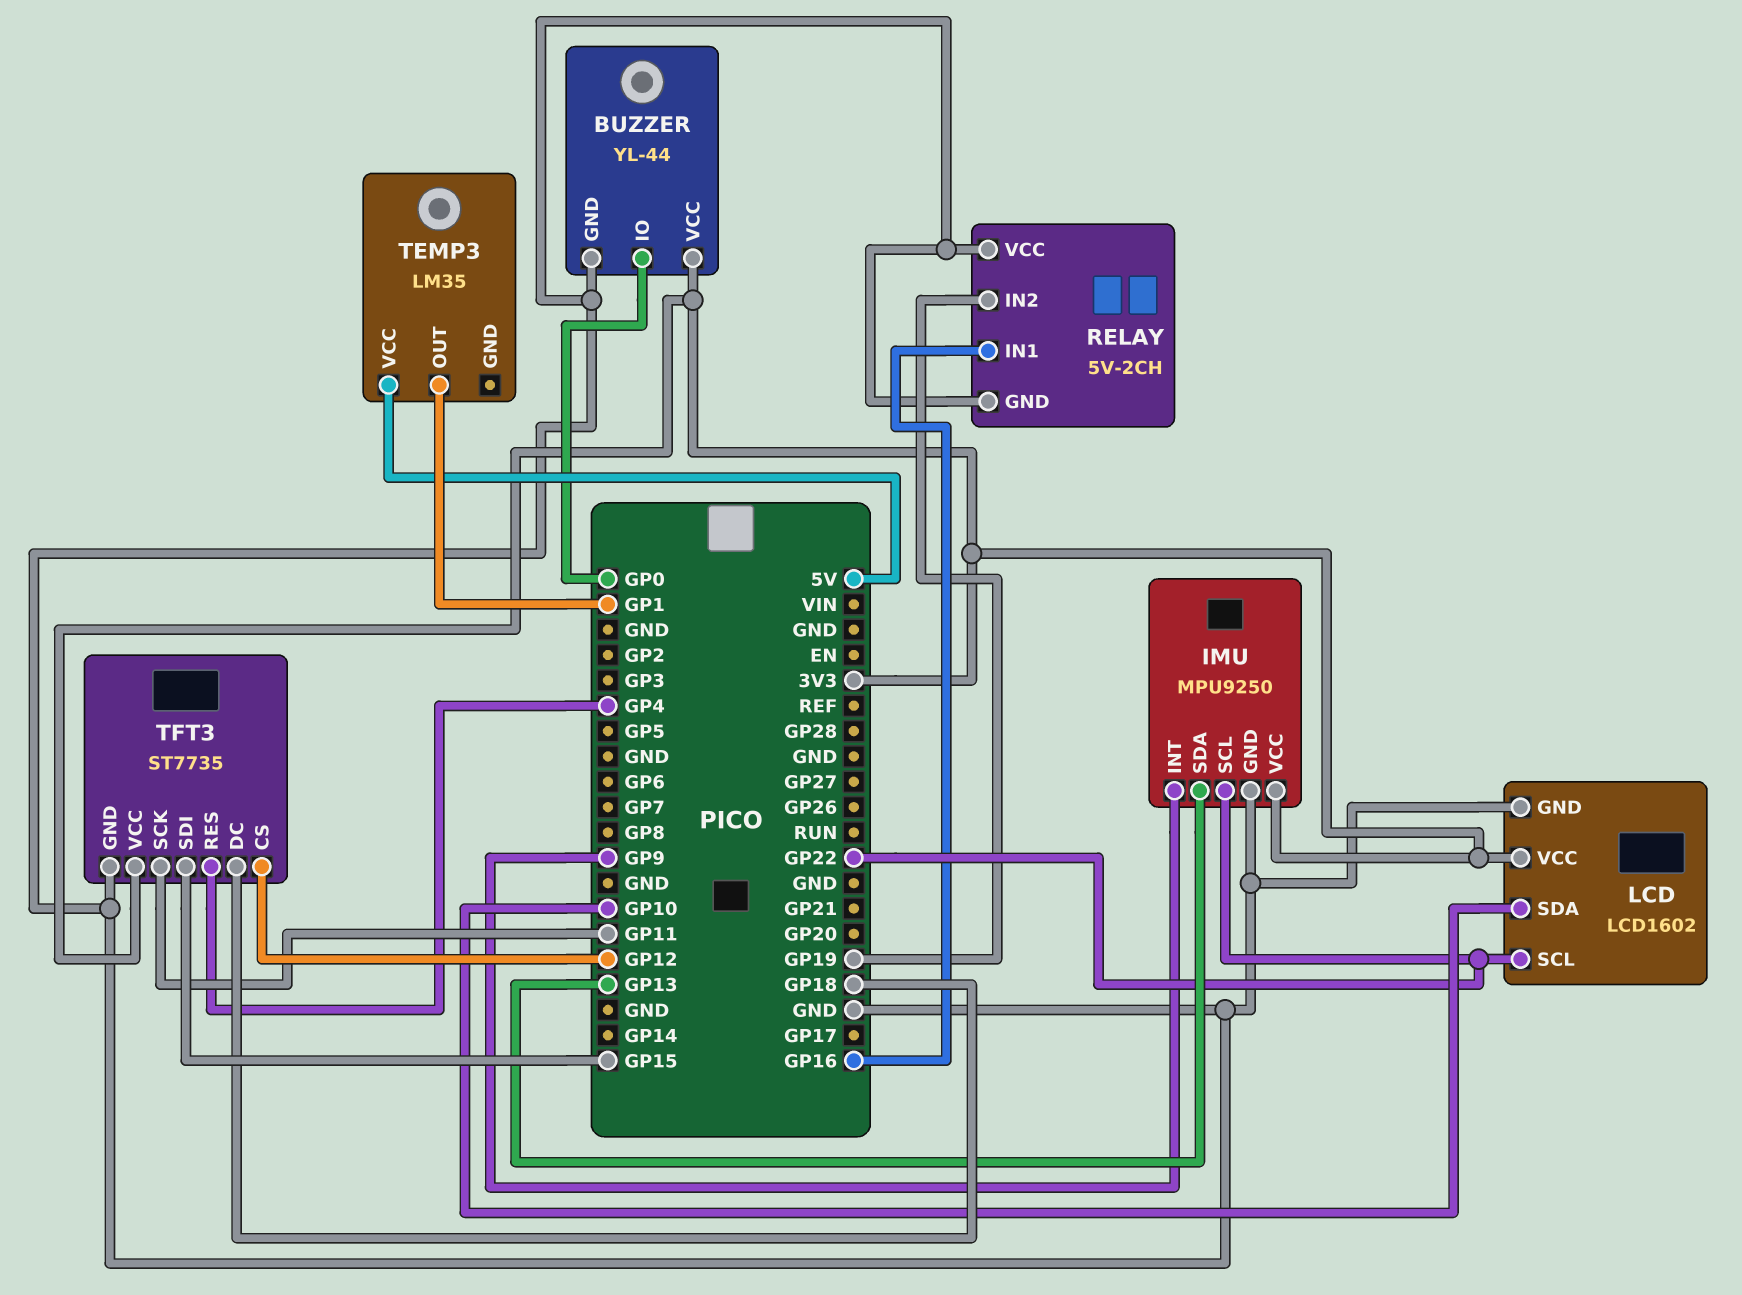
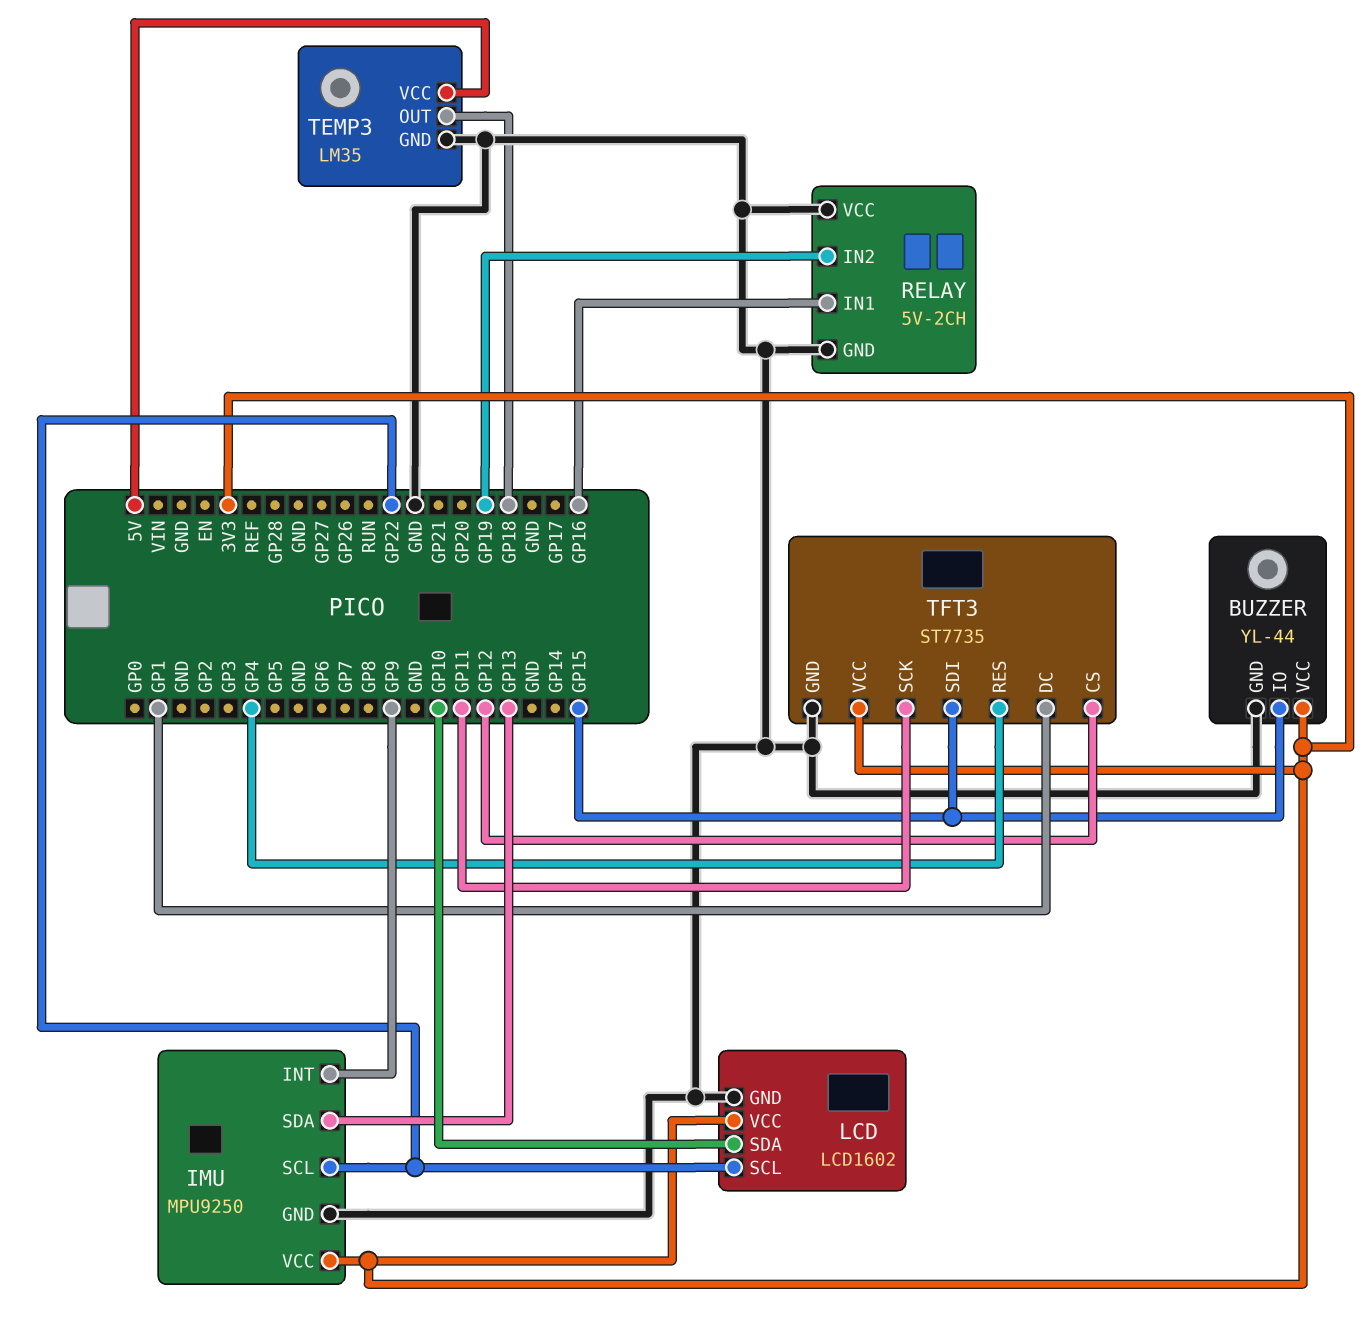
BUZZER pin IO: GP0 -> GP15
TEMP3 pin GND: none -> GND
TEMP3 pin OUT: GP1 -> GP18
TFT3 pin DC: GP18 -> GP1

